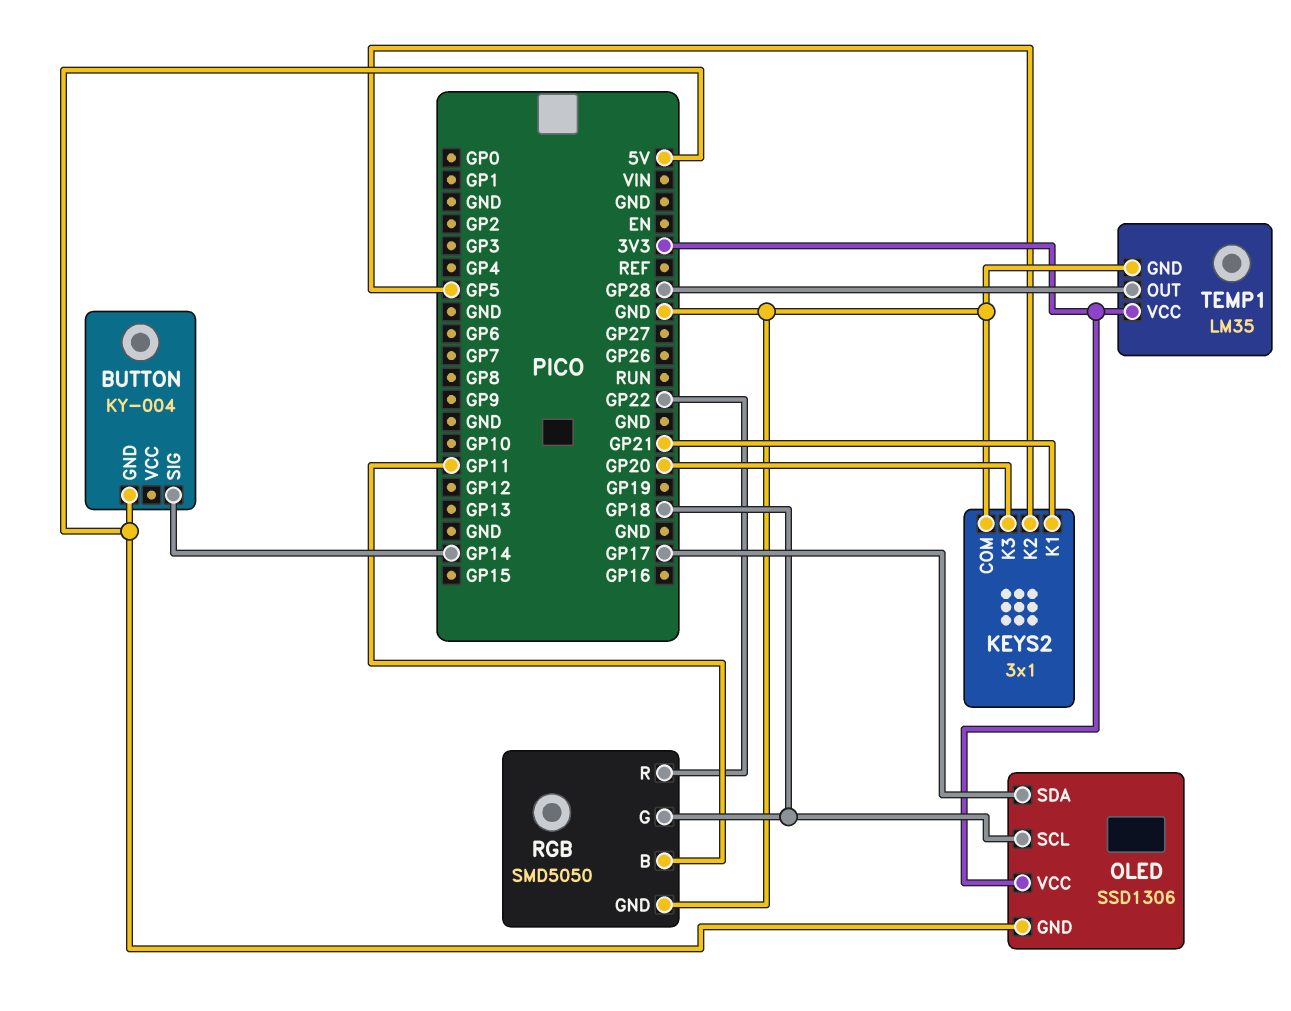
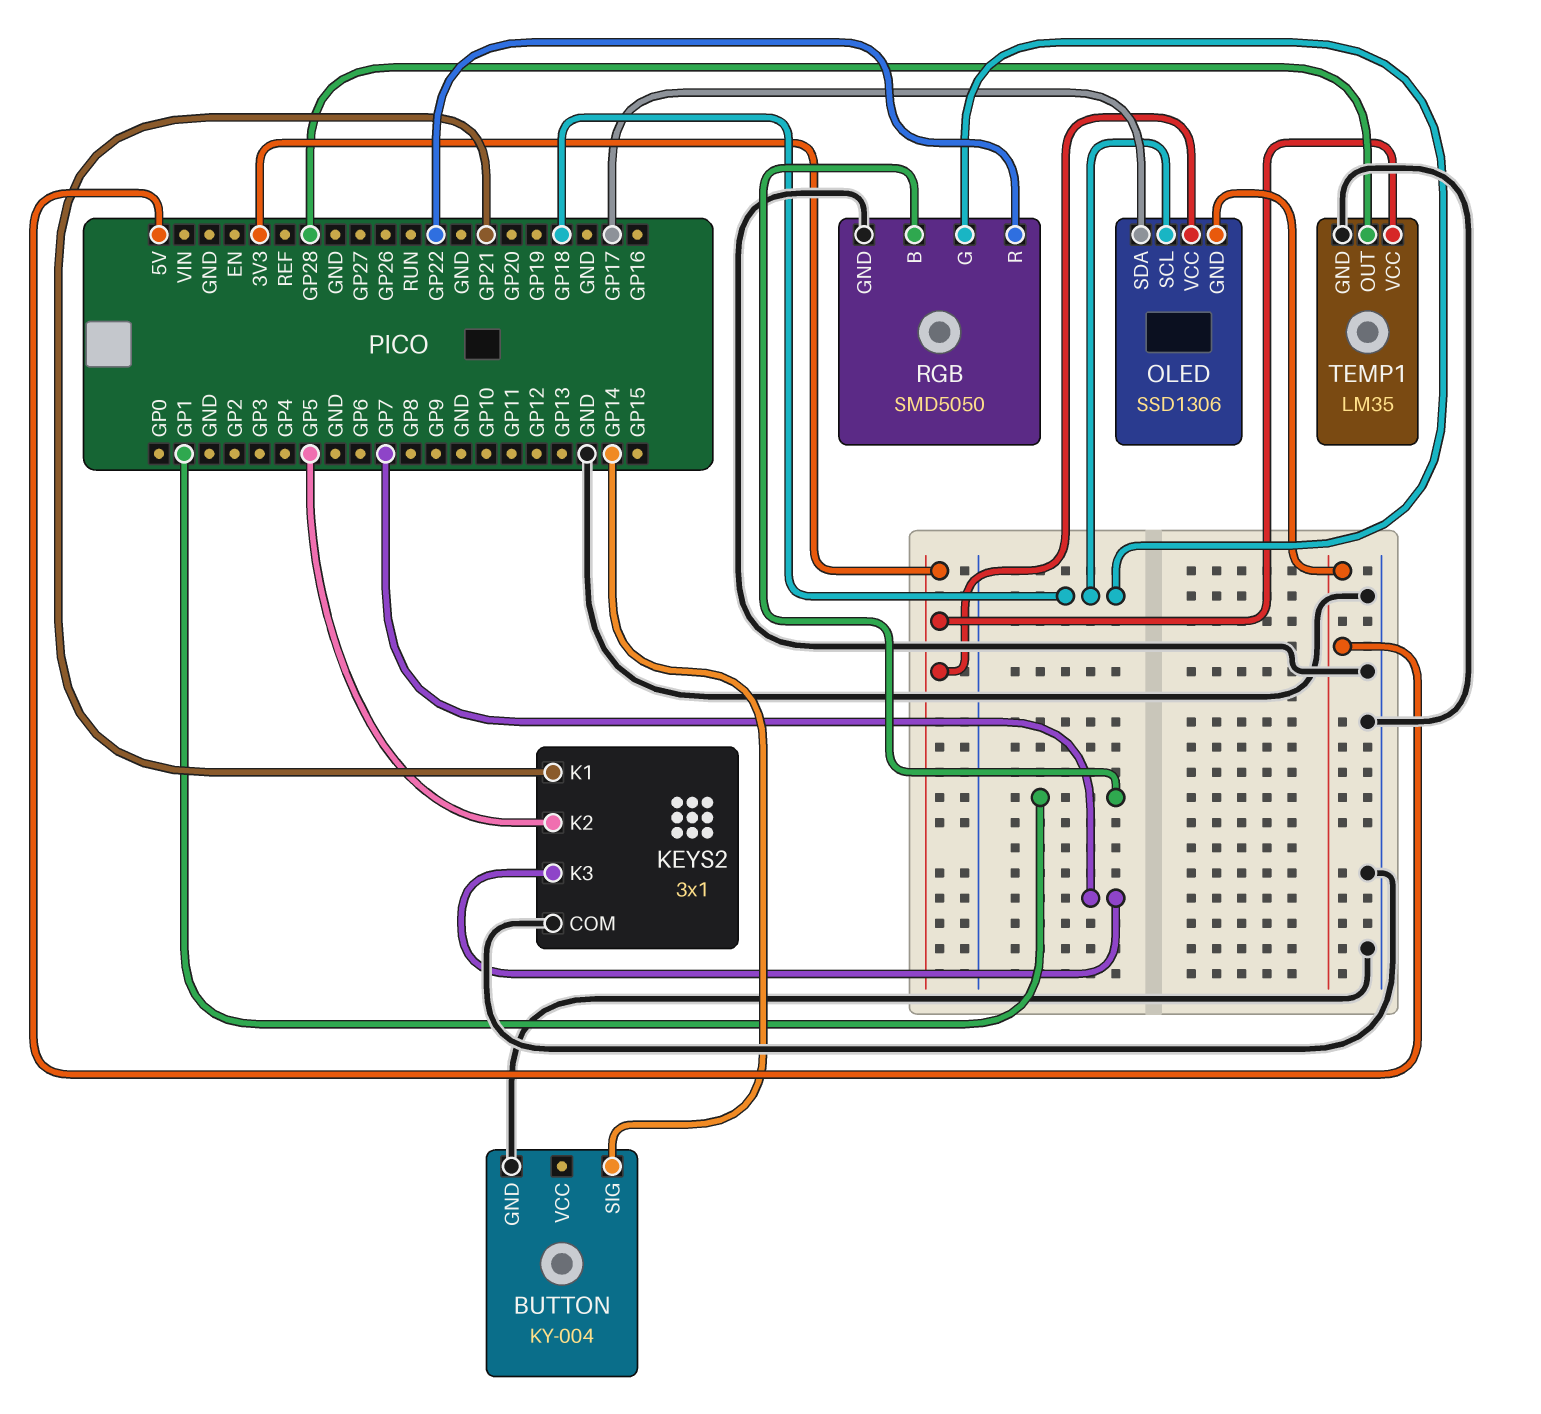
BUTTON pin GND: 5V -> GND
KEYS2 pin K3: GP20 -> GP7
RGB pin B: GP11 -> GP1

